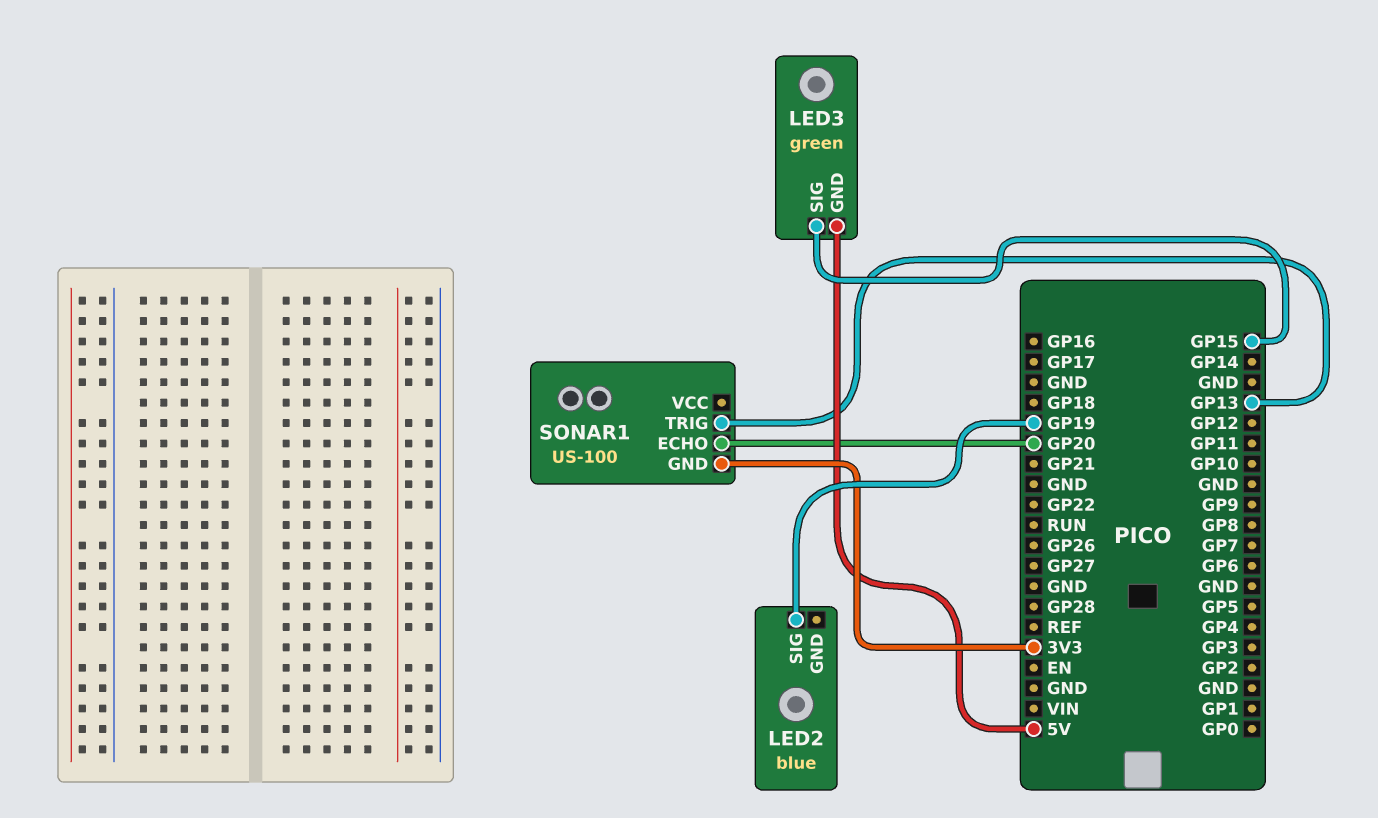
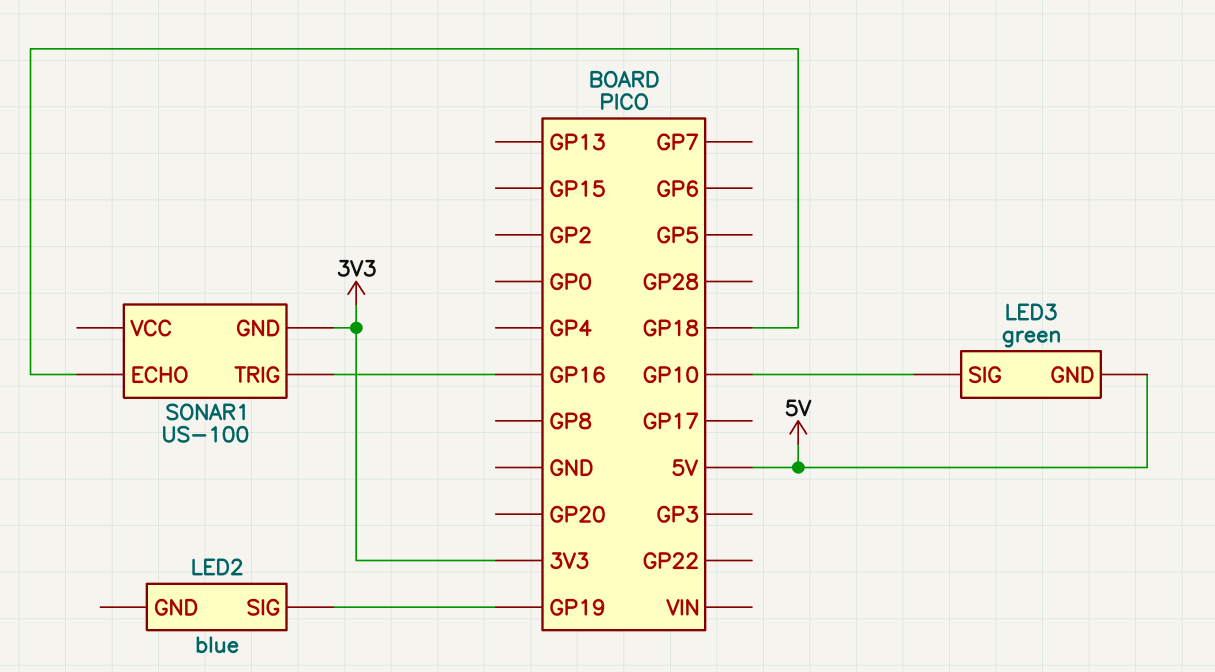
LED3 pin SIG: GP15 -> GP10
SONAR1 pin ECHO: GP20 -> GP18
SONAR1 pin TRIG: GP13 -> GP16

